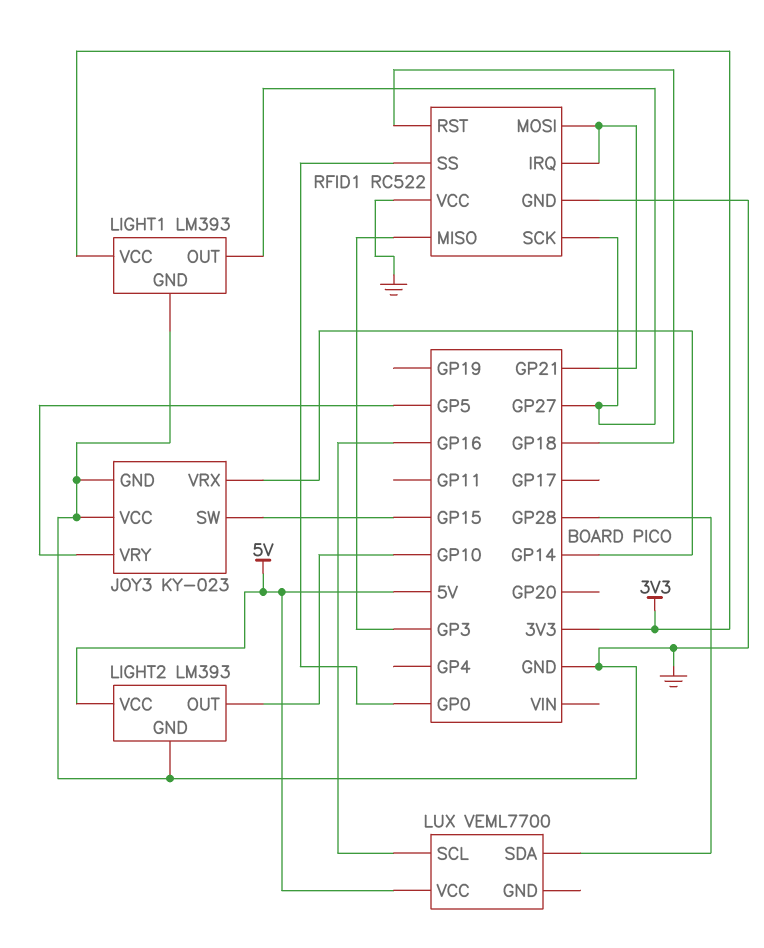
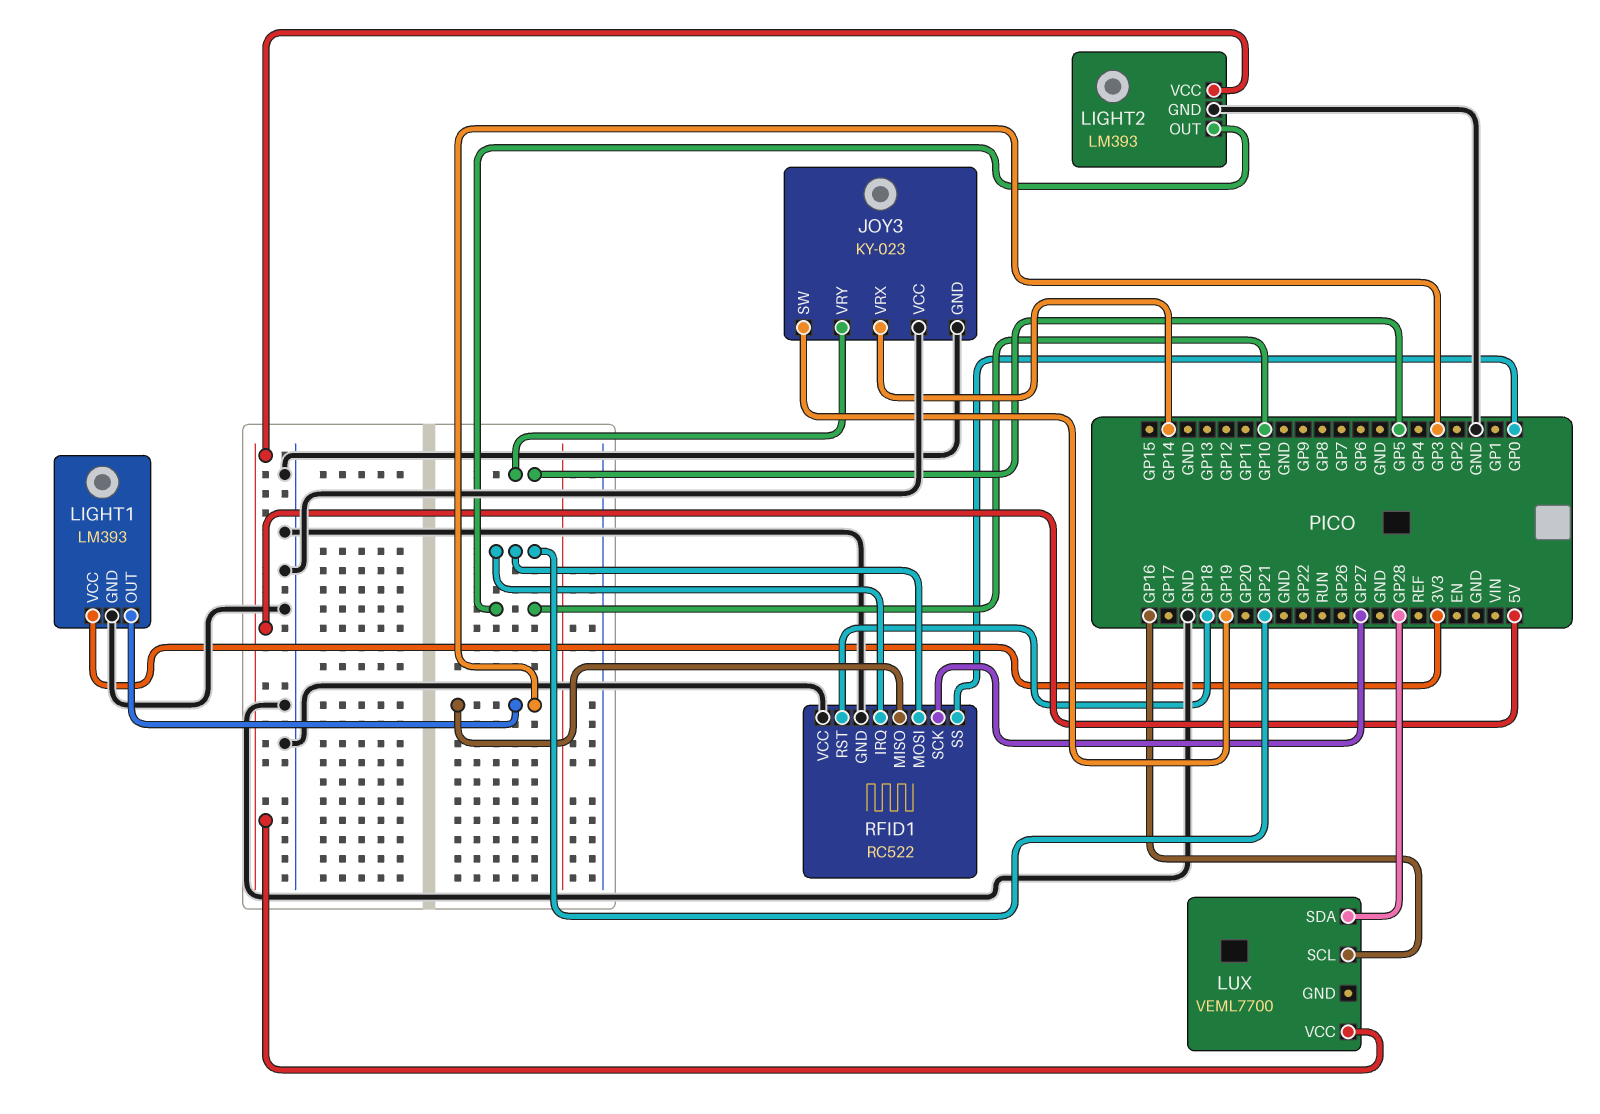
JOY3 pin SW: GP15 -> GP19
LIGHT1 pin OUT: GP27 -> GP3

